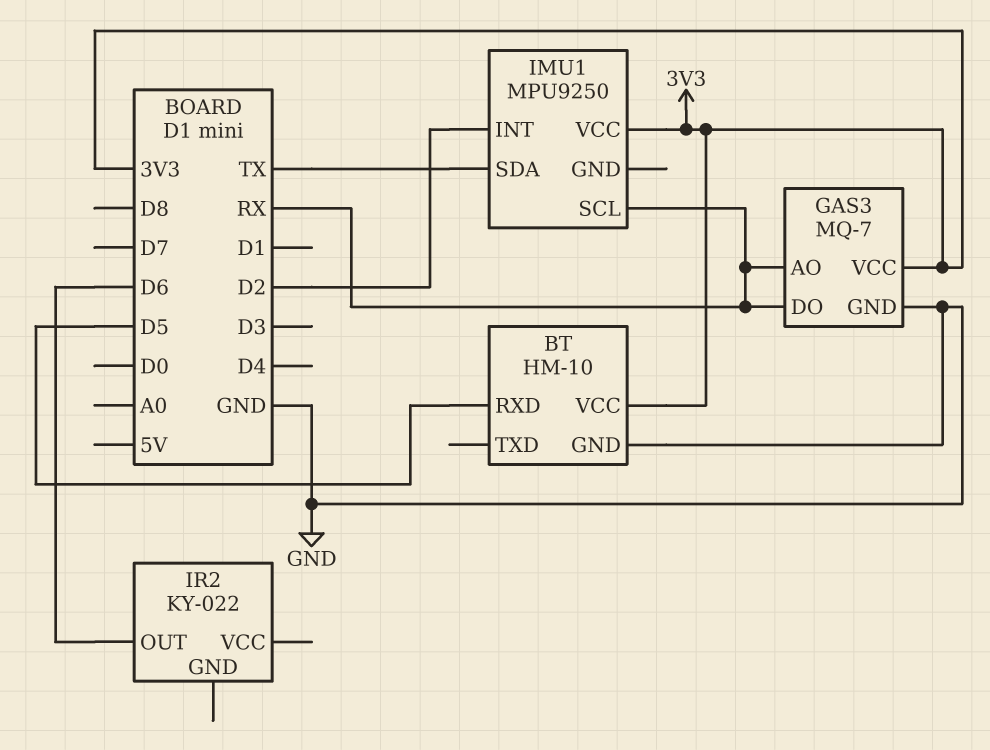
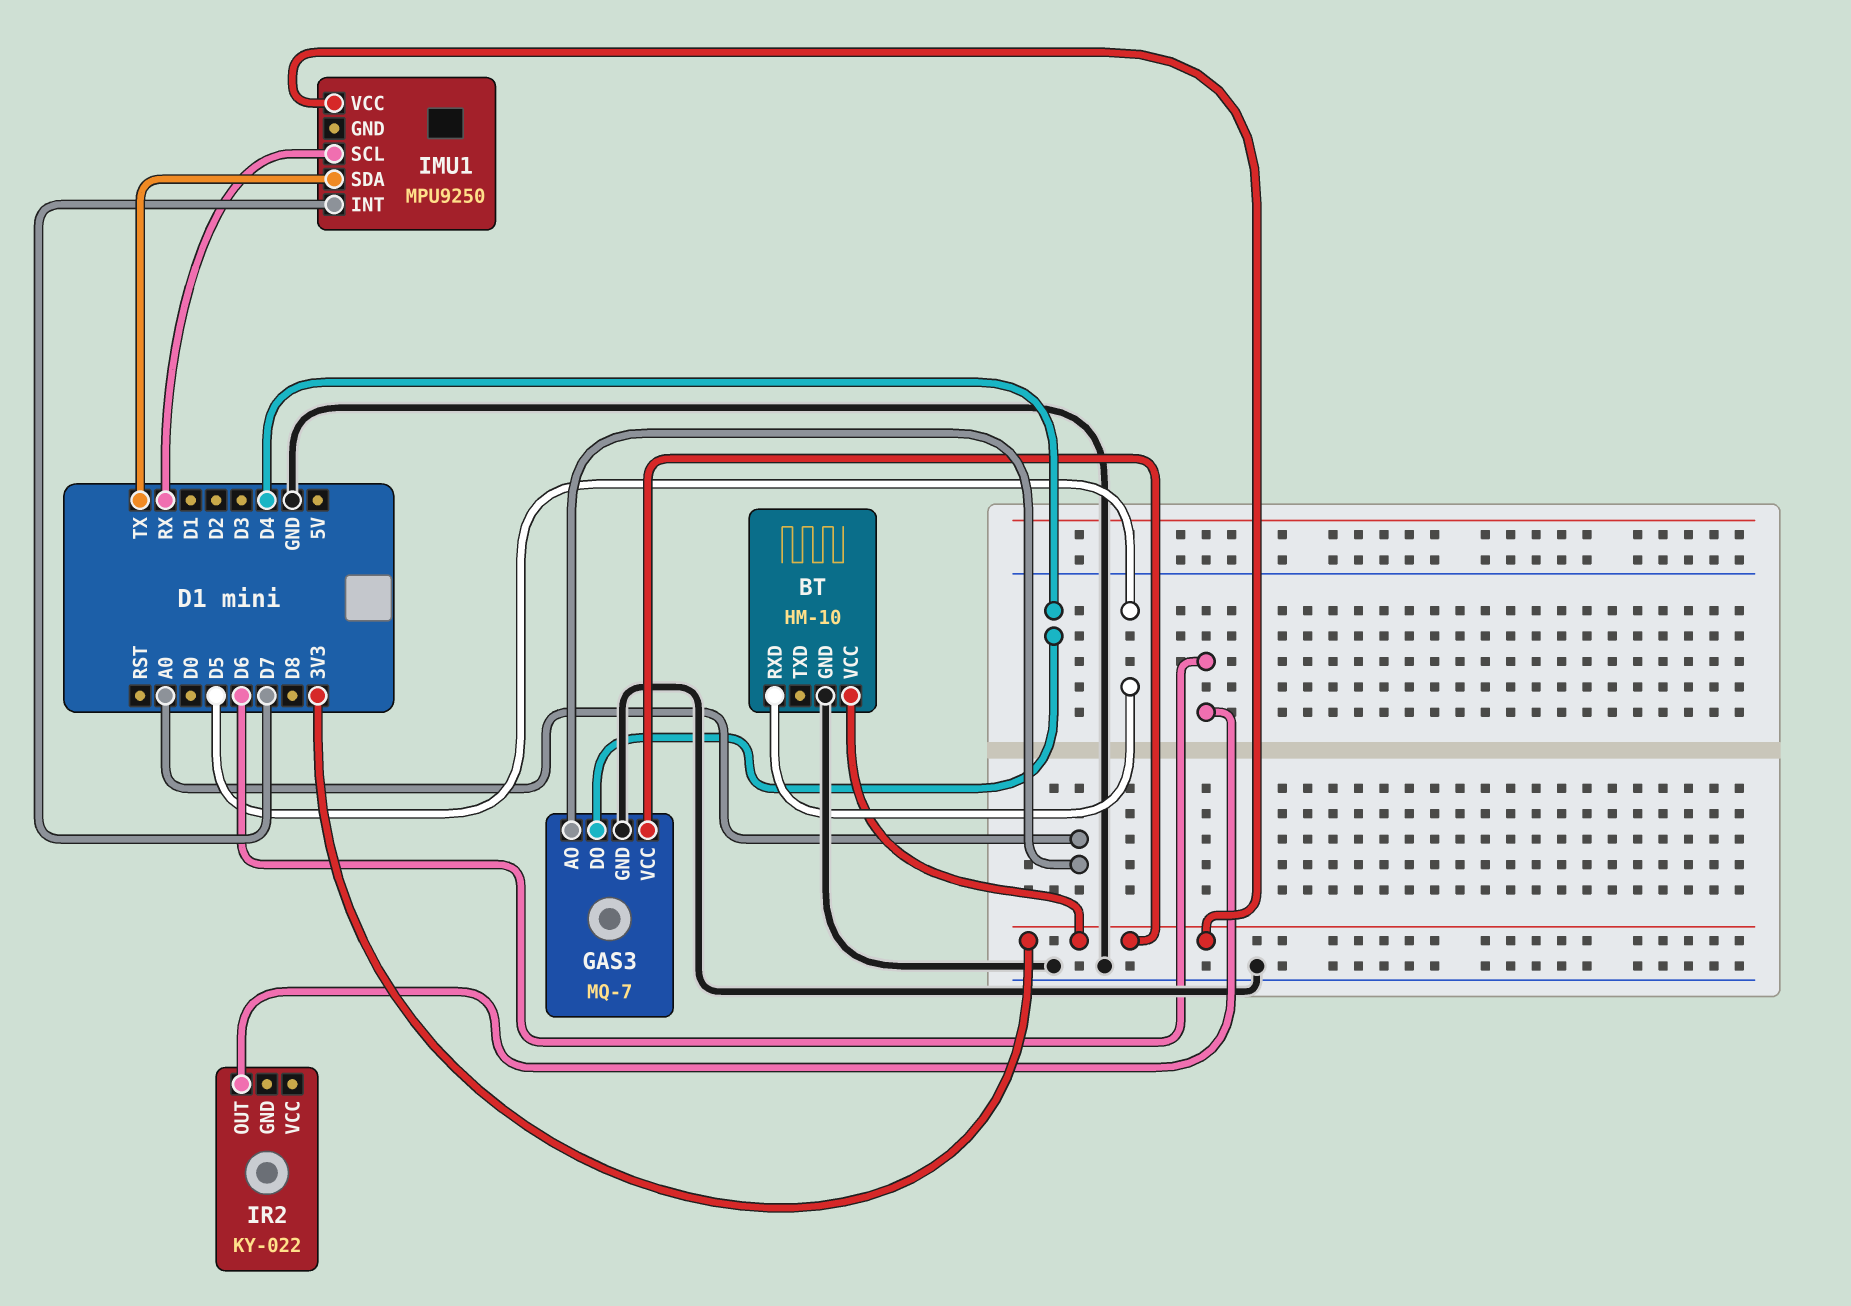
GAS3 pin AO: RX -> A0
GAS3 pin DO: RX -> D4
IMU1 pin INT: D2 -> D7

